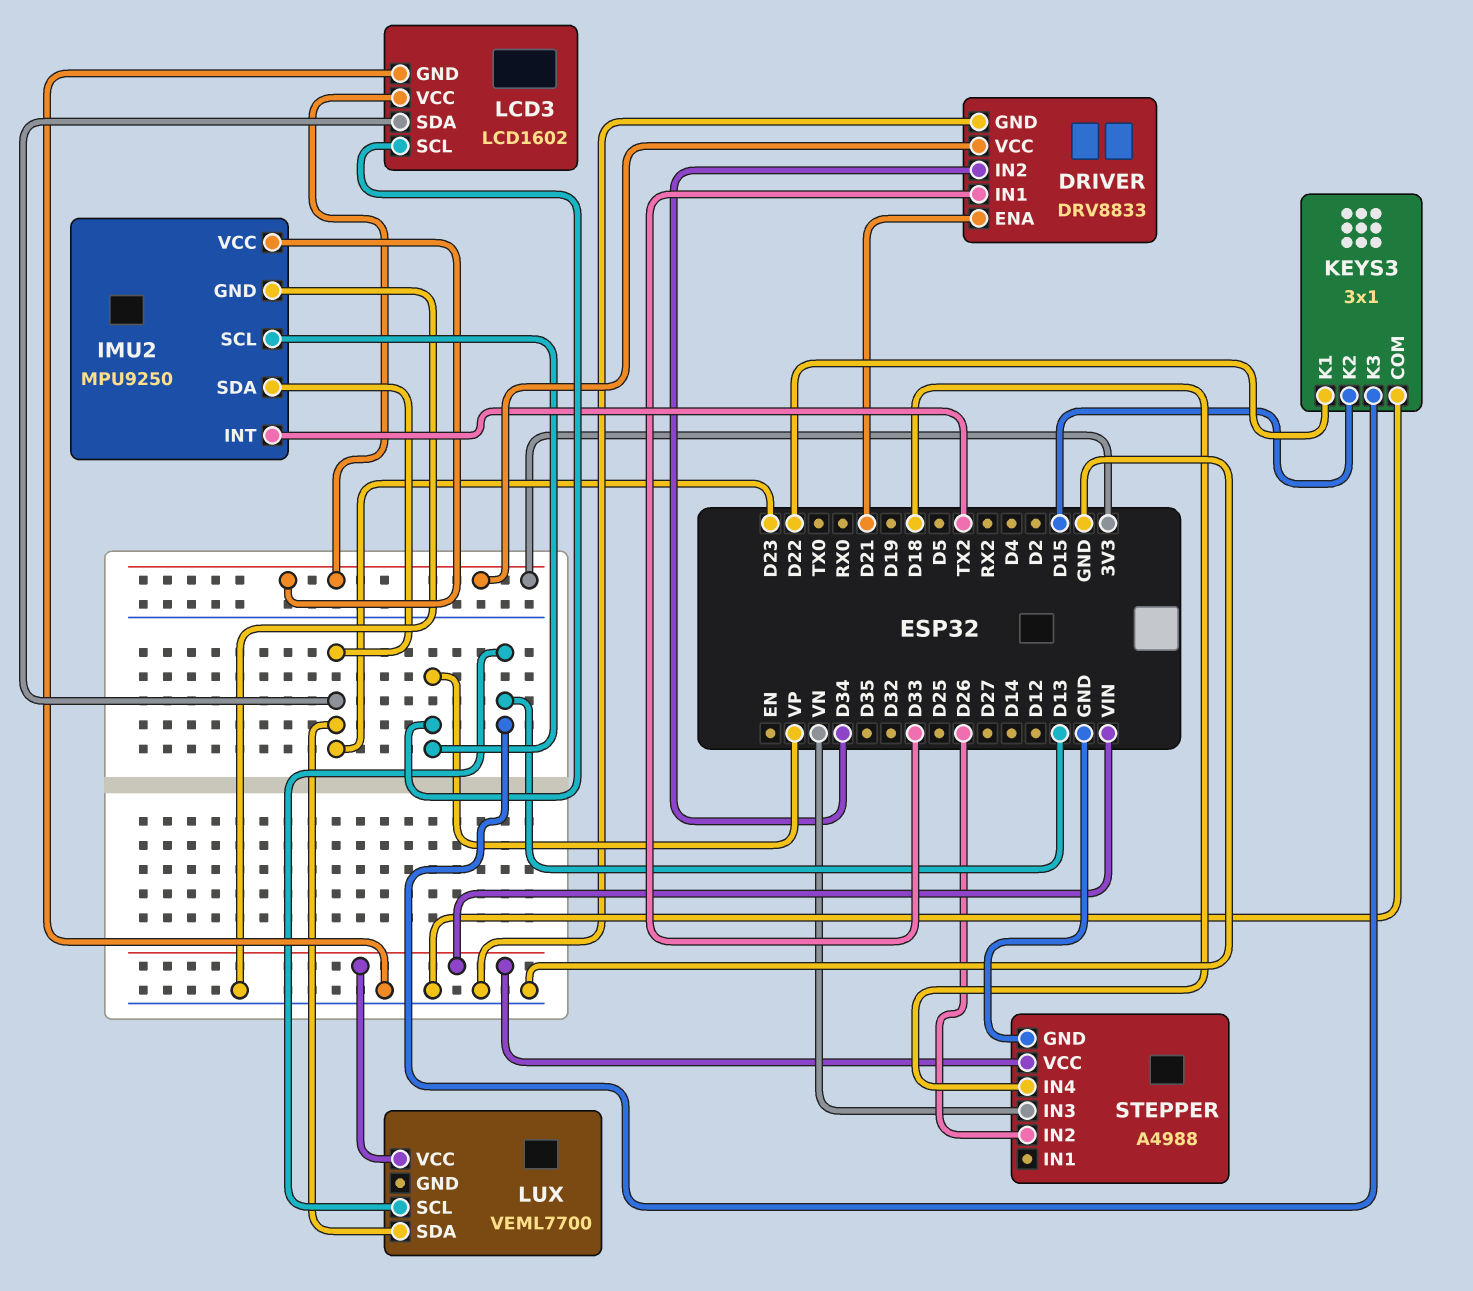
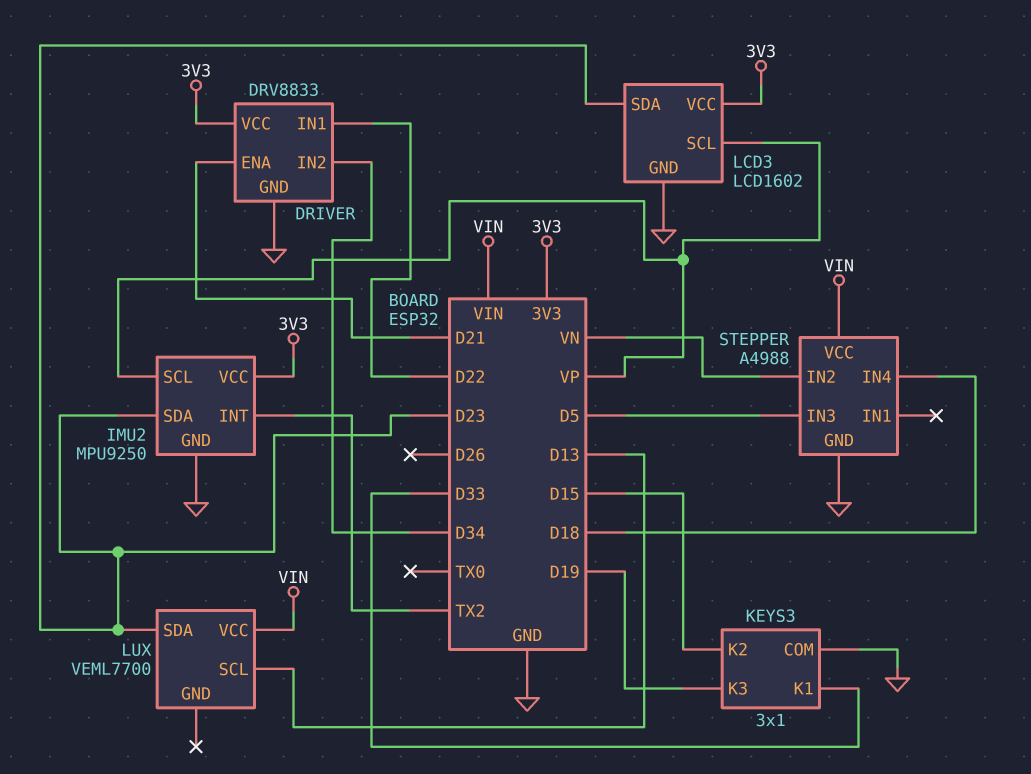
DRIVER pin IN1: D33 -> D22
KEYS3 pin K1: D22 -> D33
KEYS3 pin K3: D13 -> D19
STEPPER pin IN2: D26 -> VN
STEPPER pin IN3: VN -> D5

